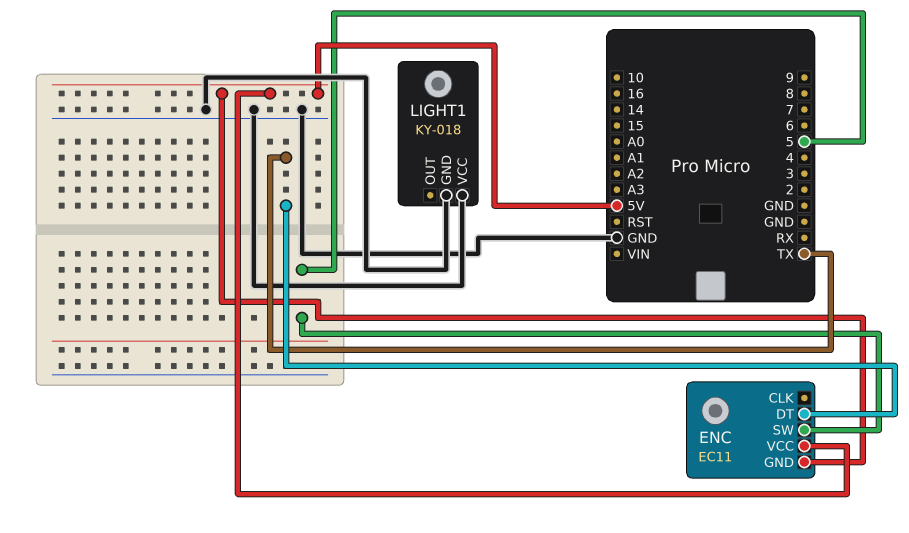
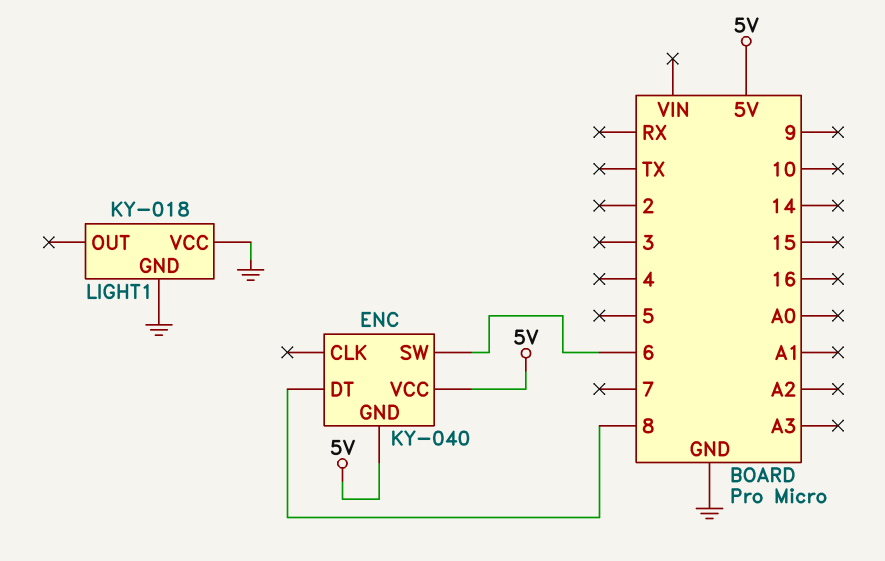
ENC: EC11 -> KY-040
ENC pin DT: TX -> 8
ENC pin SW: 5 -> 6

